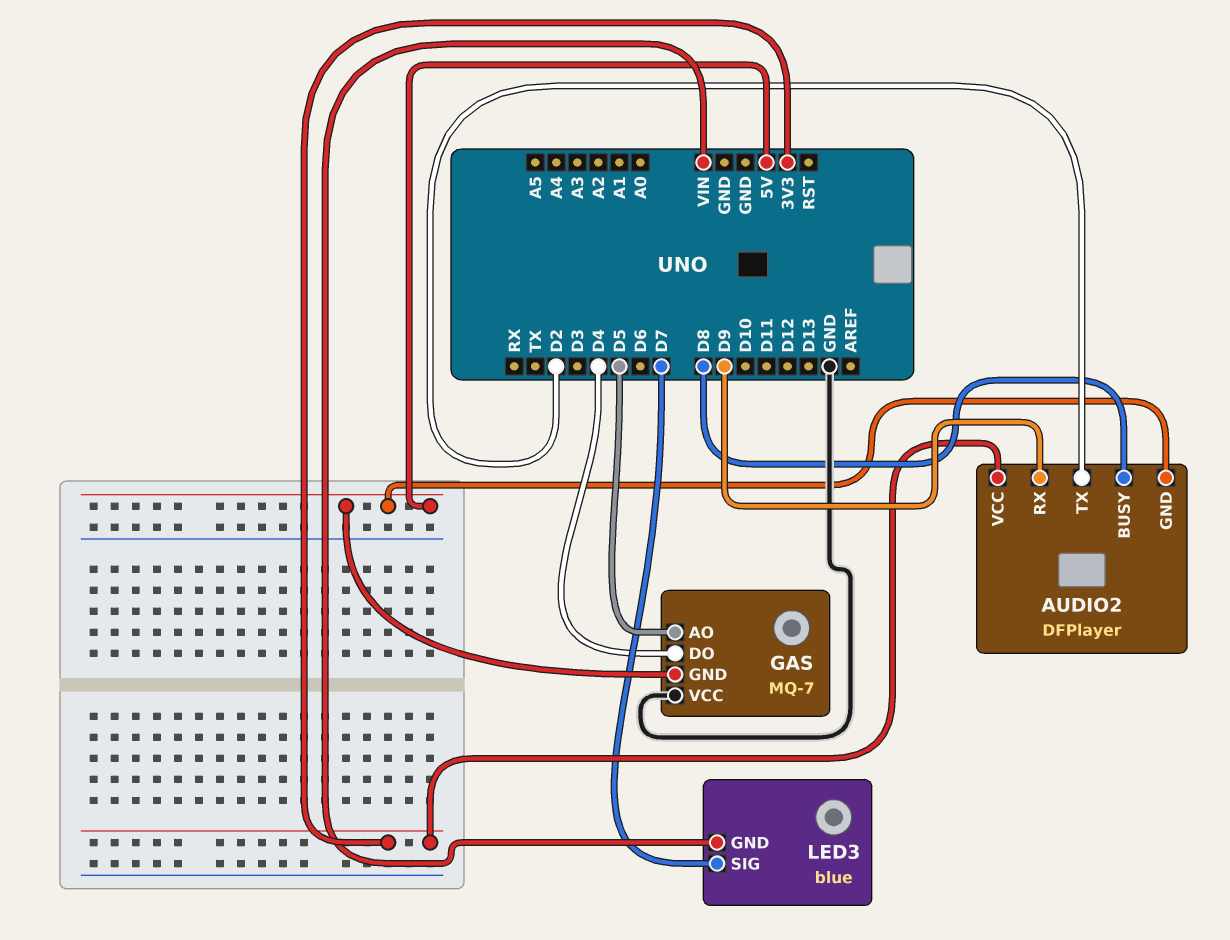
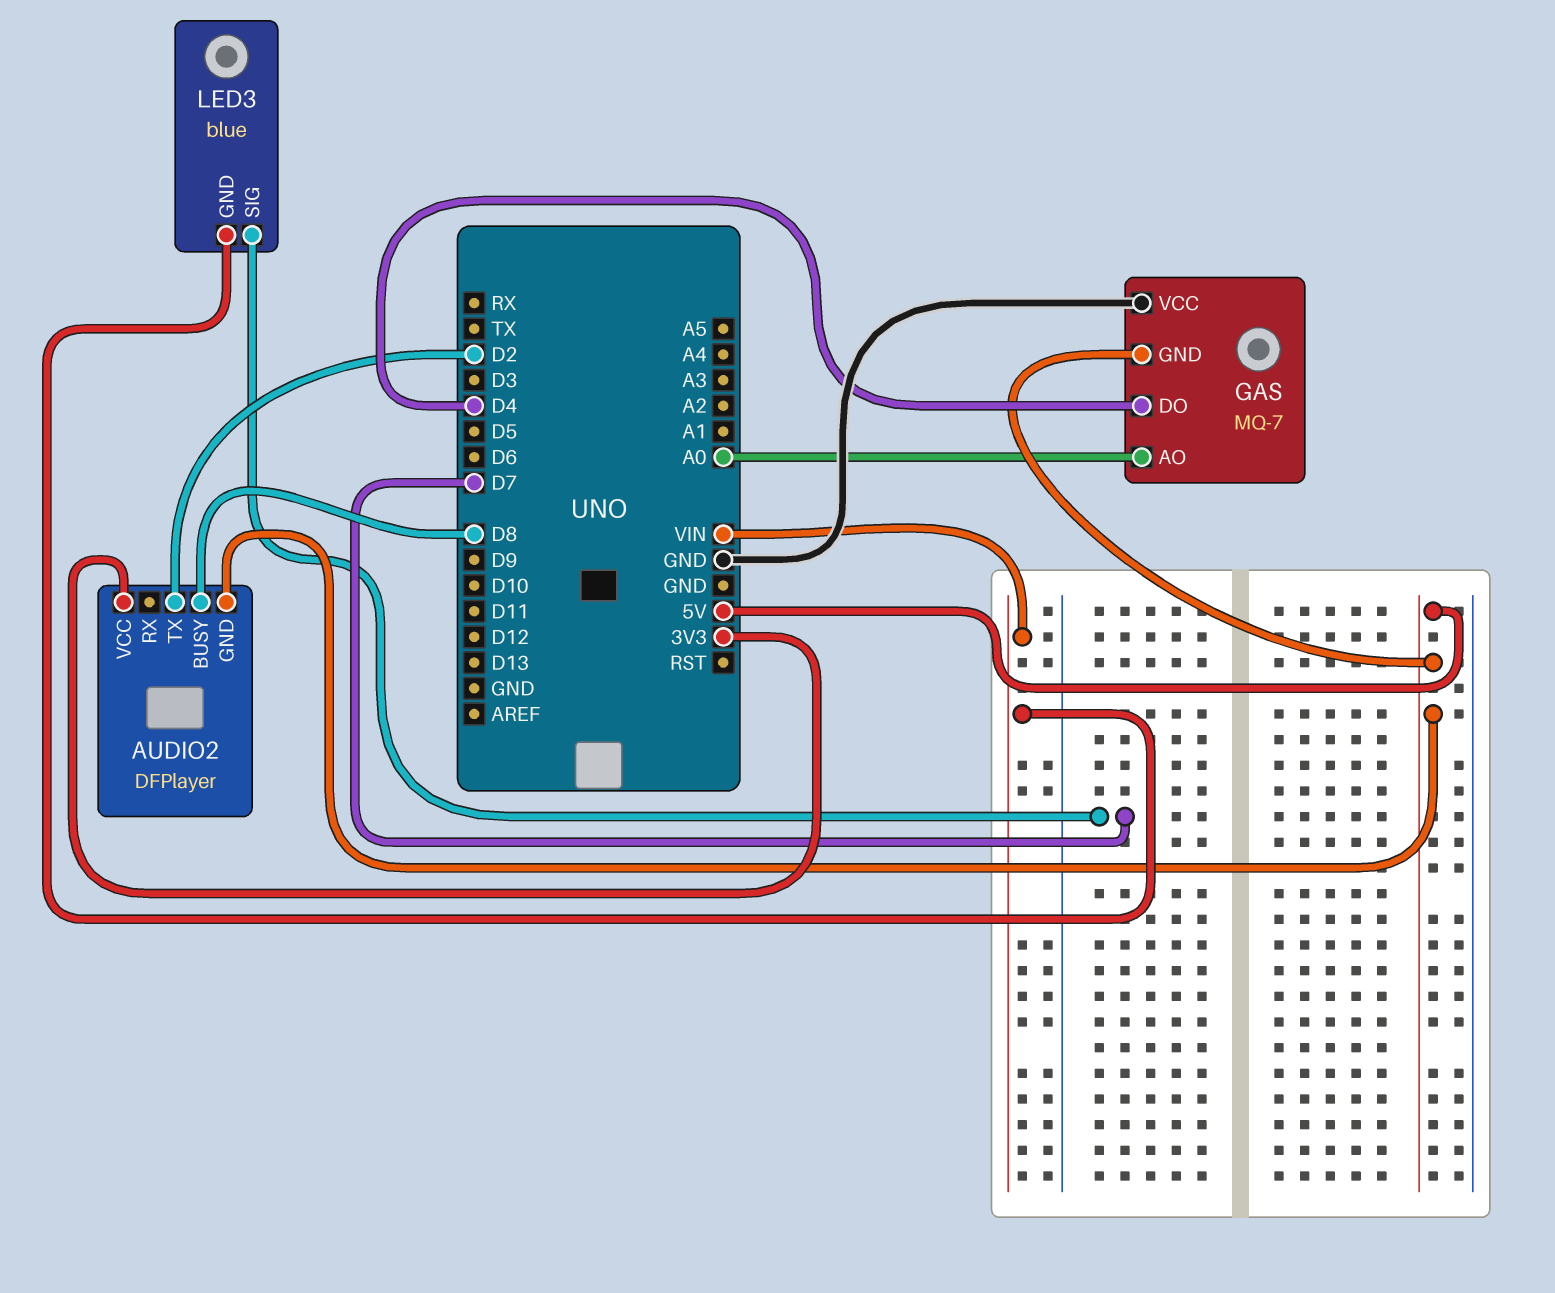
AUDIO2 pin RX: D9 -> none
GAS pin AO: D5 -> A0

